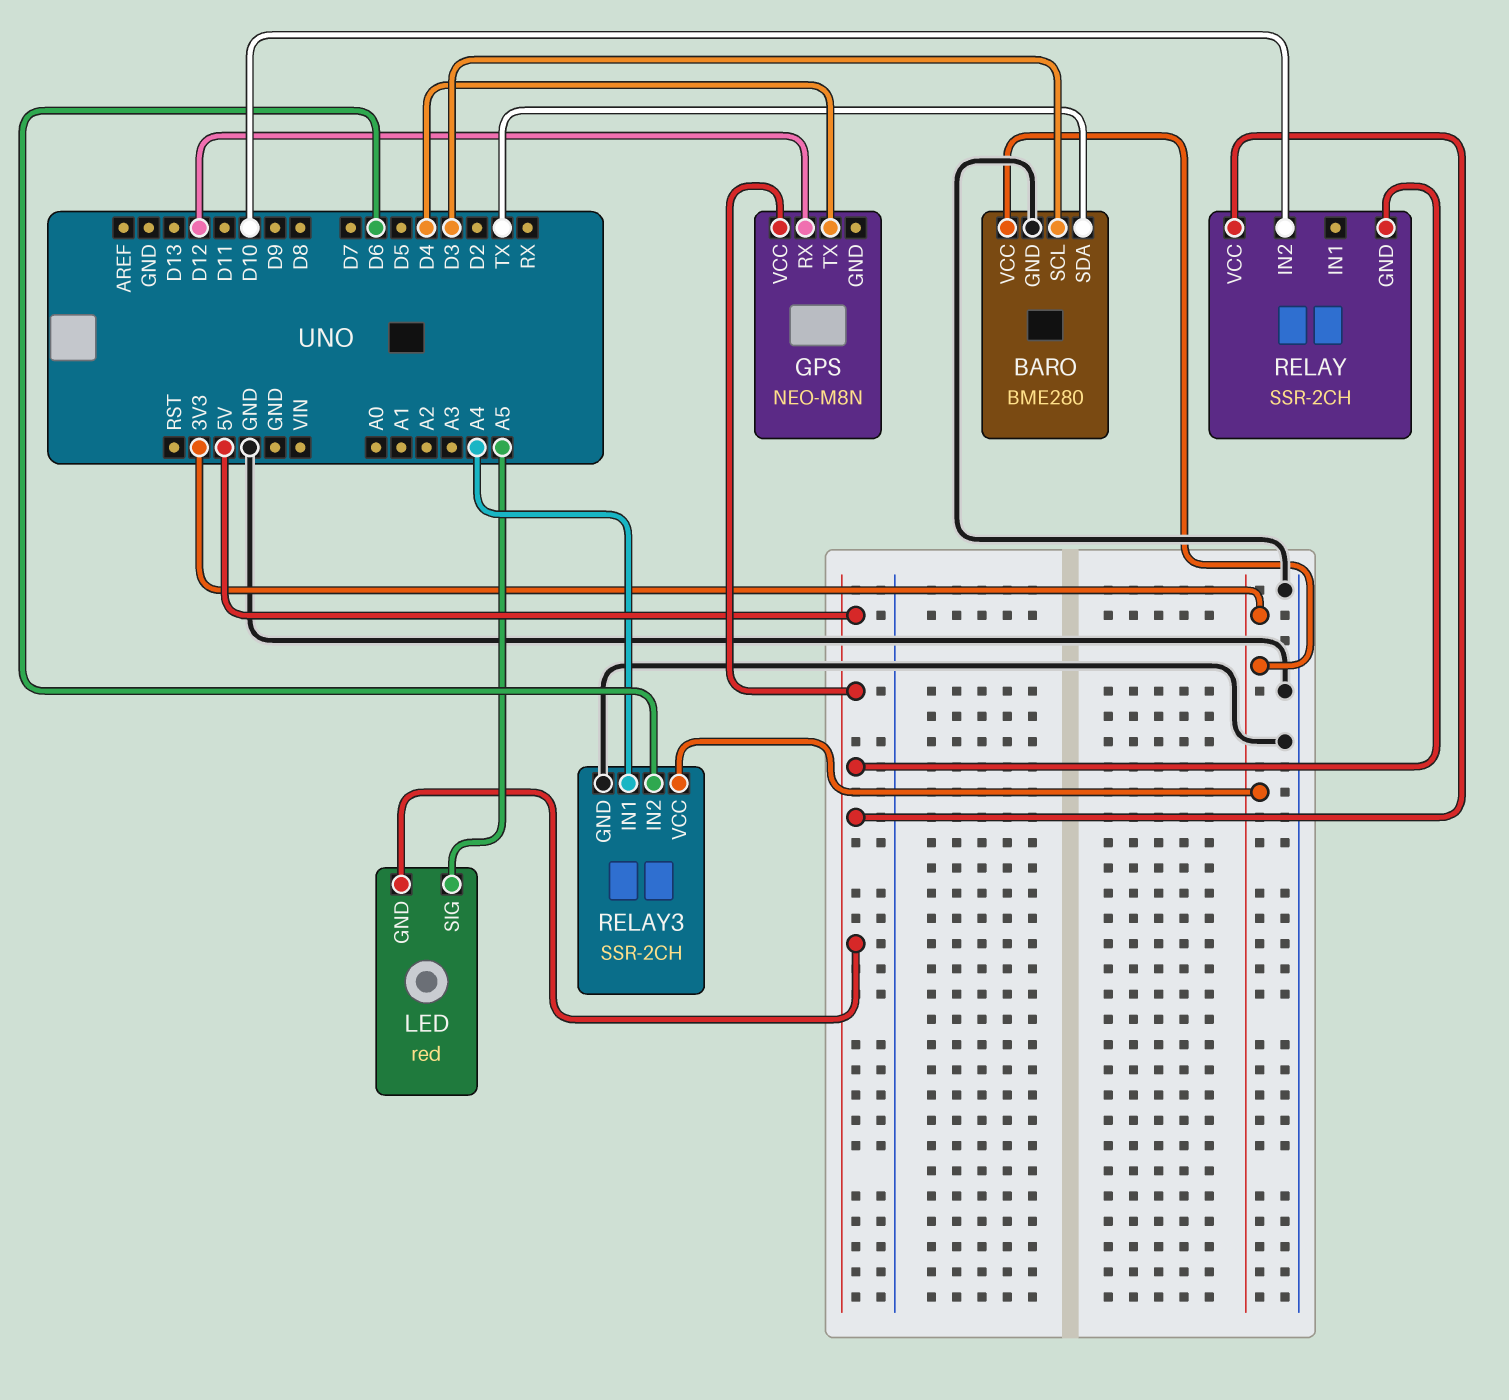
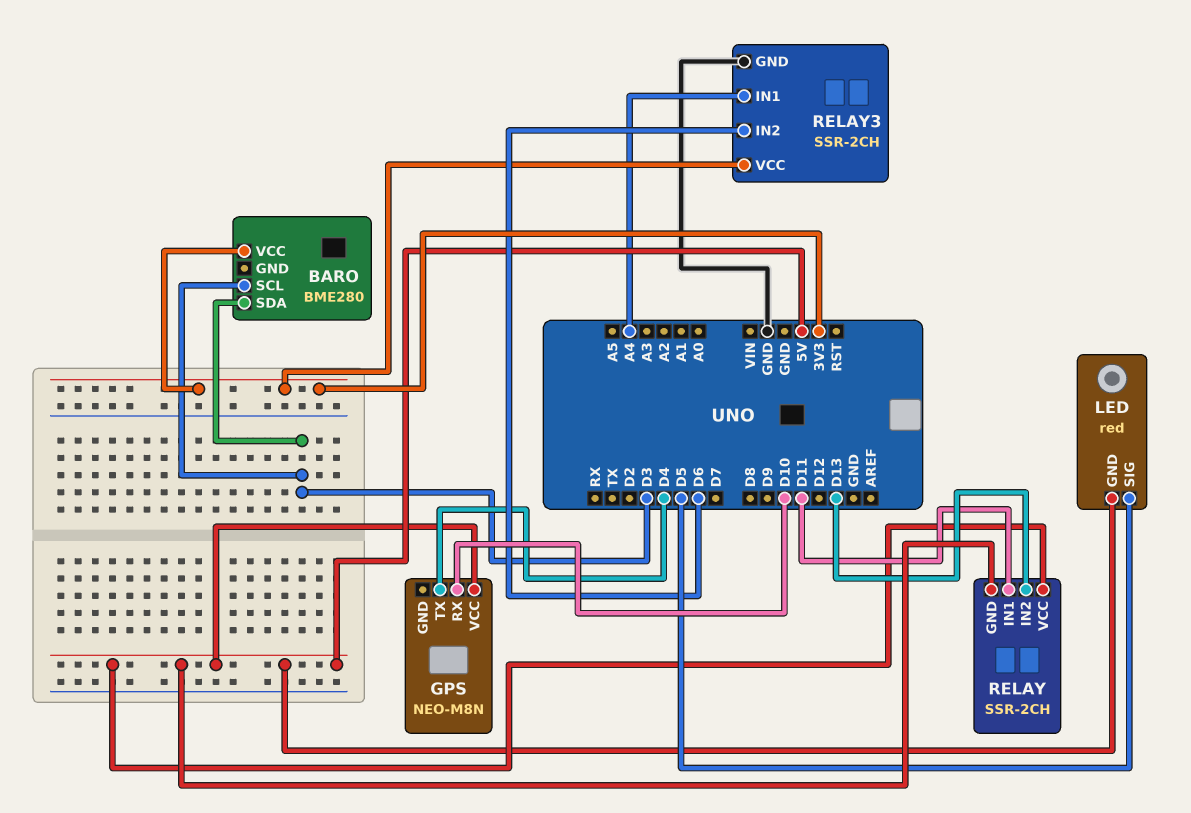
BARO pin GND: GND -> none
BARO pin SDA: TX -> D3
GPS pin RX: D12 -> D10
LED pin SIG: A5 -> D5
RELAY pin IN1: none -> D11
RELAY pin IN2: D10 -> D13

